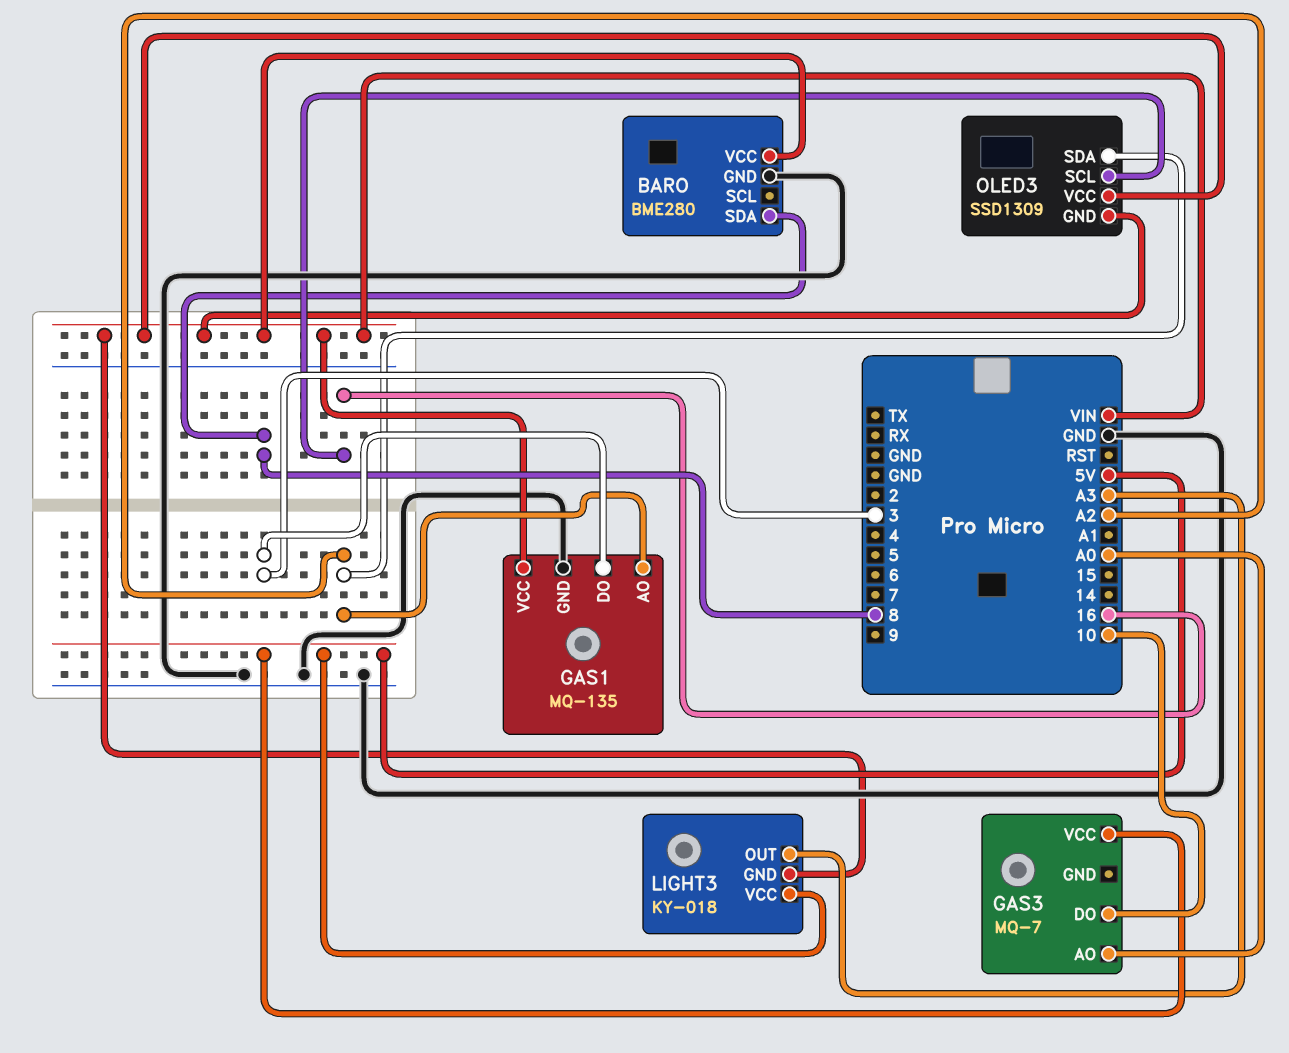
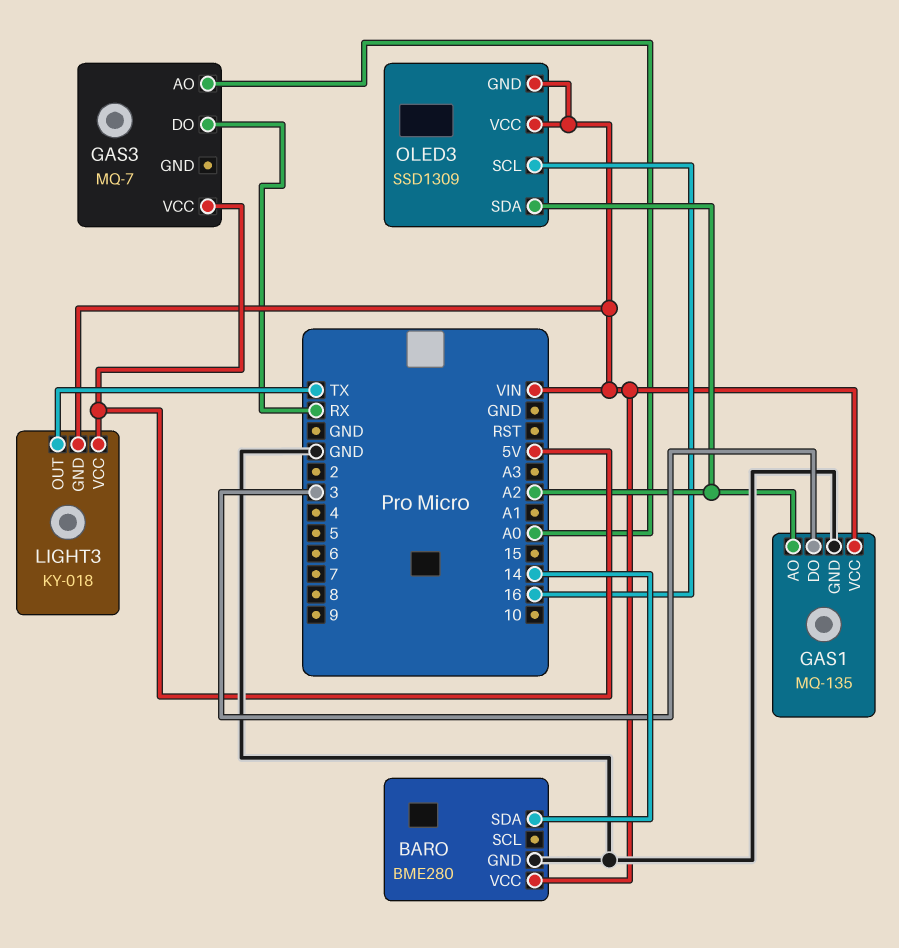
BARO pin SDA: 8 -> 14
GAS3 pin DO: 10 -> RX
LIGHT3 pin OUT: A3 -> TX

